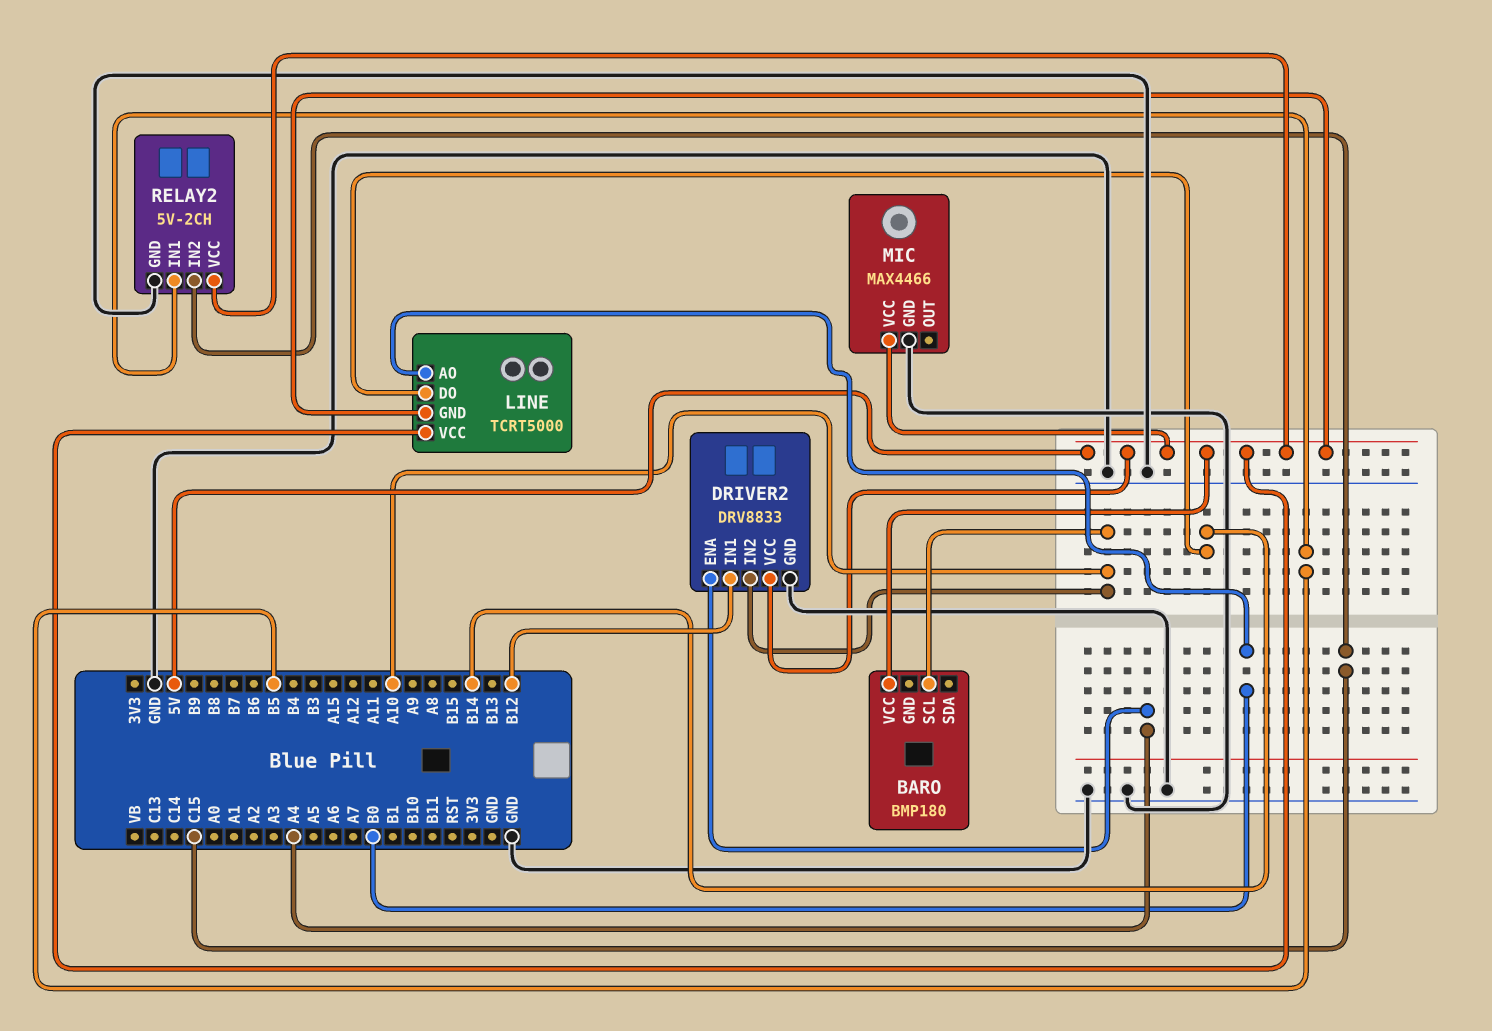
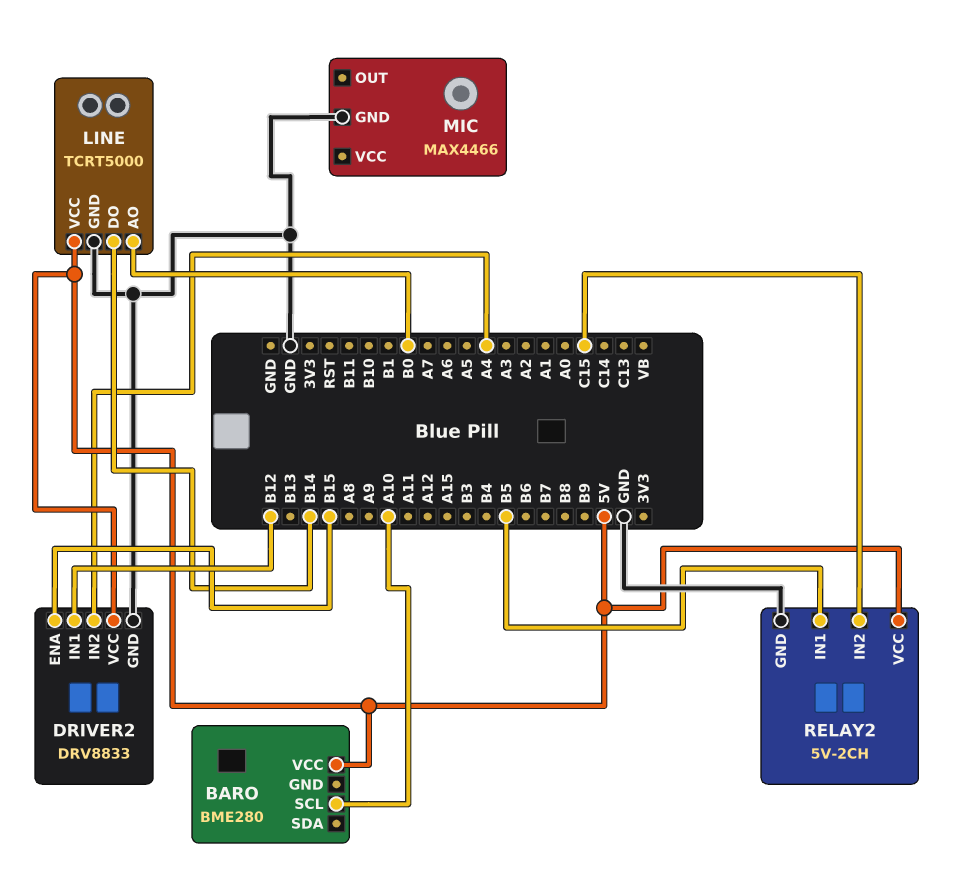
BARO: BMP180 -> BME280
DRIVER2 pin ENA: A4 -> B15
DRIVER2 pin IN2: A10 -> A4
LINE pin GND: 5V -> GND
MIC pin VCC: 5V -> none

